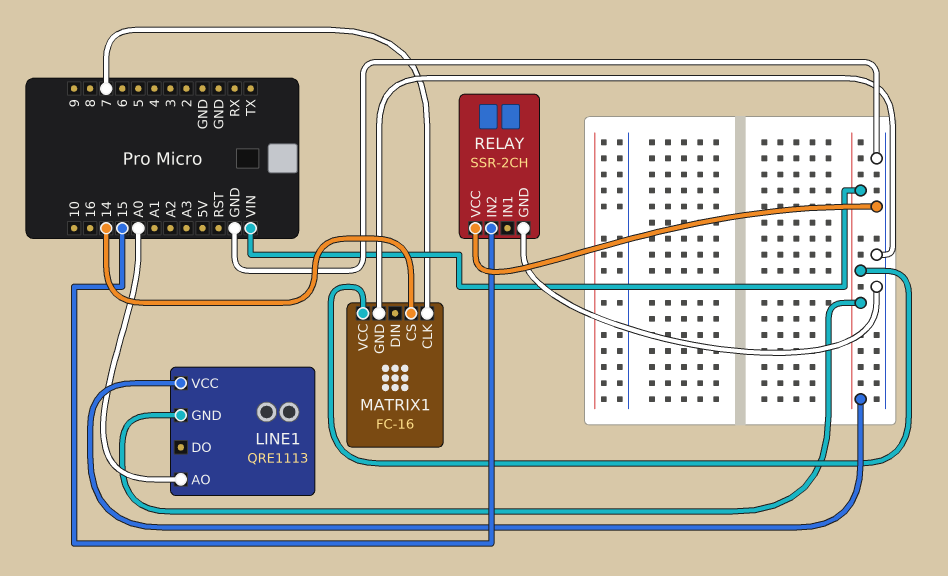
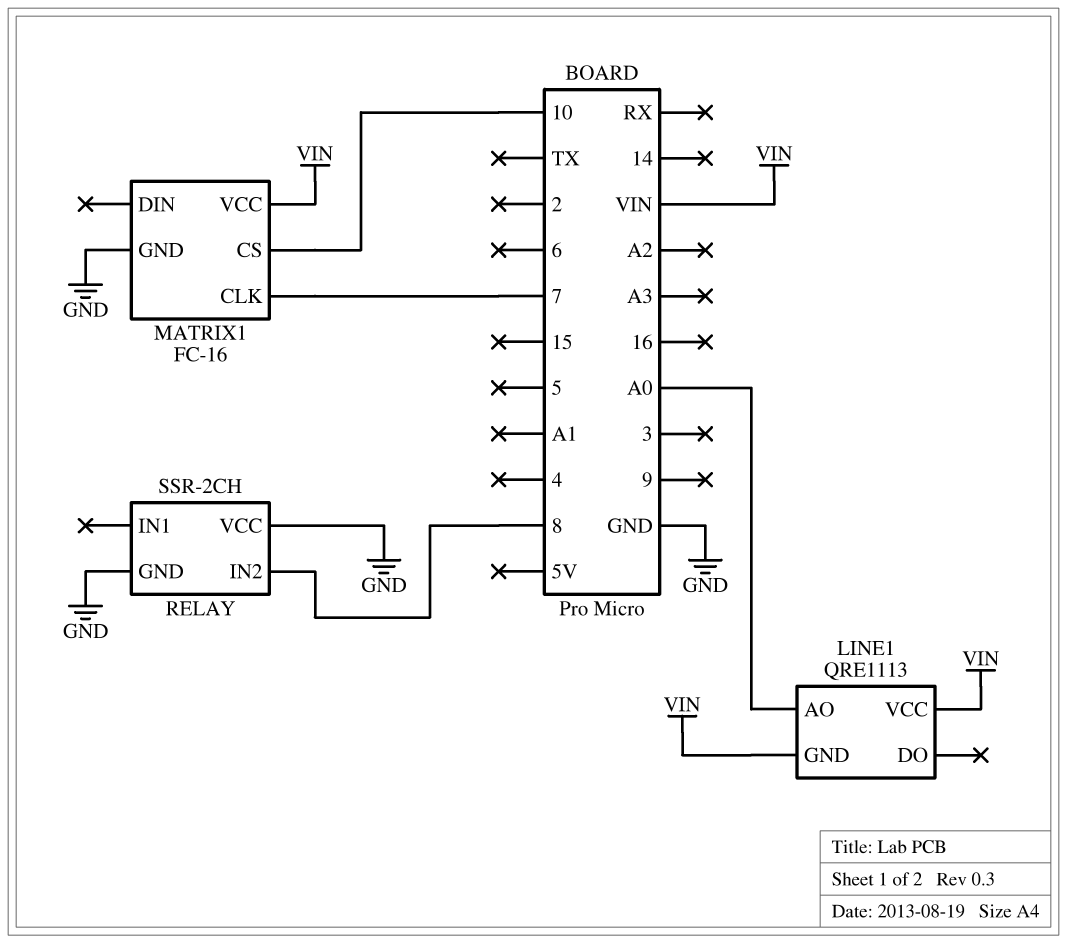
MATRIX1 pin CS: 14 -> 10
RELAY pin IN2: 15 -> 8

